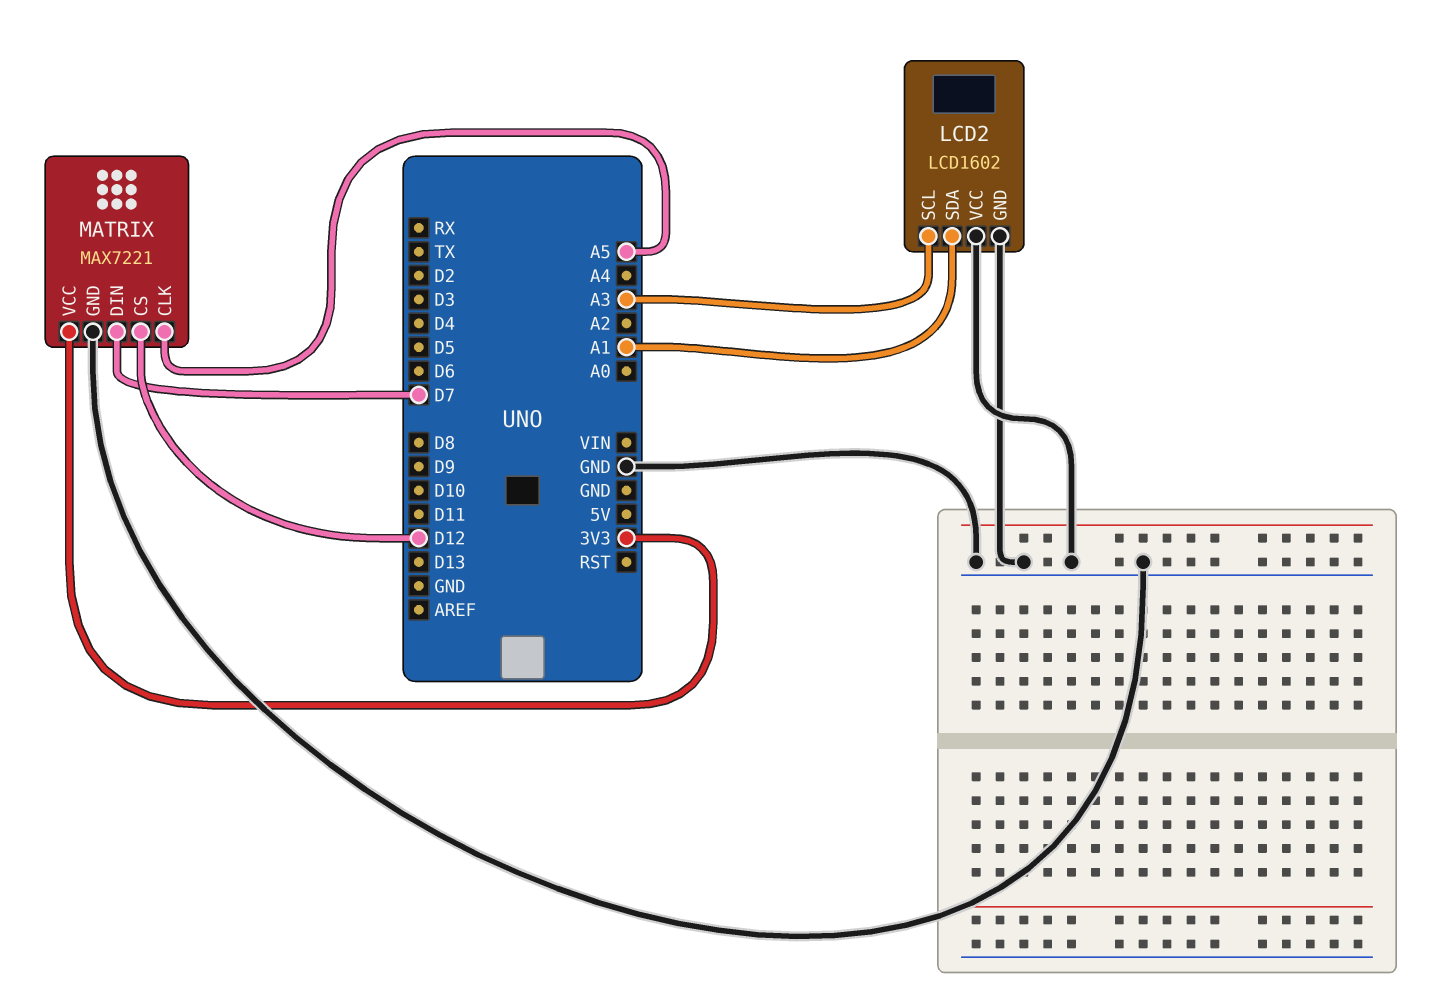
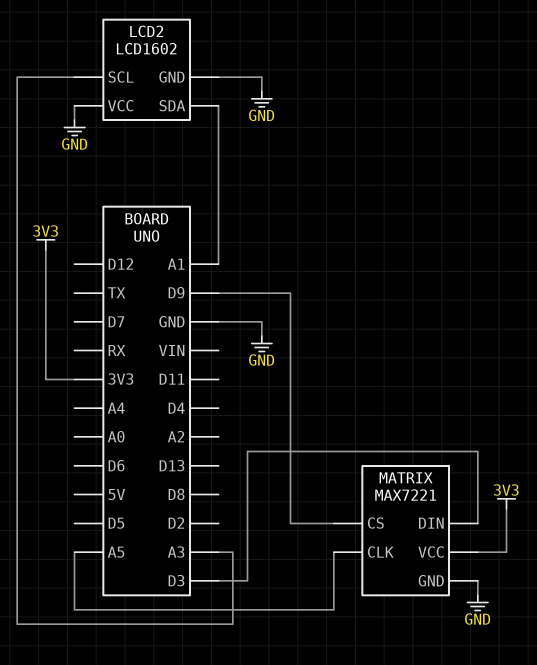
MATRIX pin CS: D12 -> D9
MATRIX pin DIN: D7 -> D3

